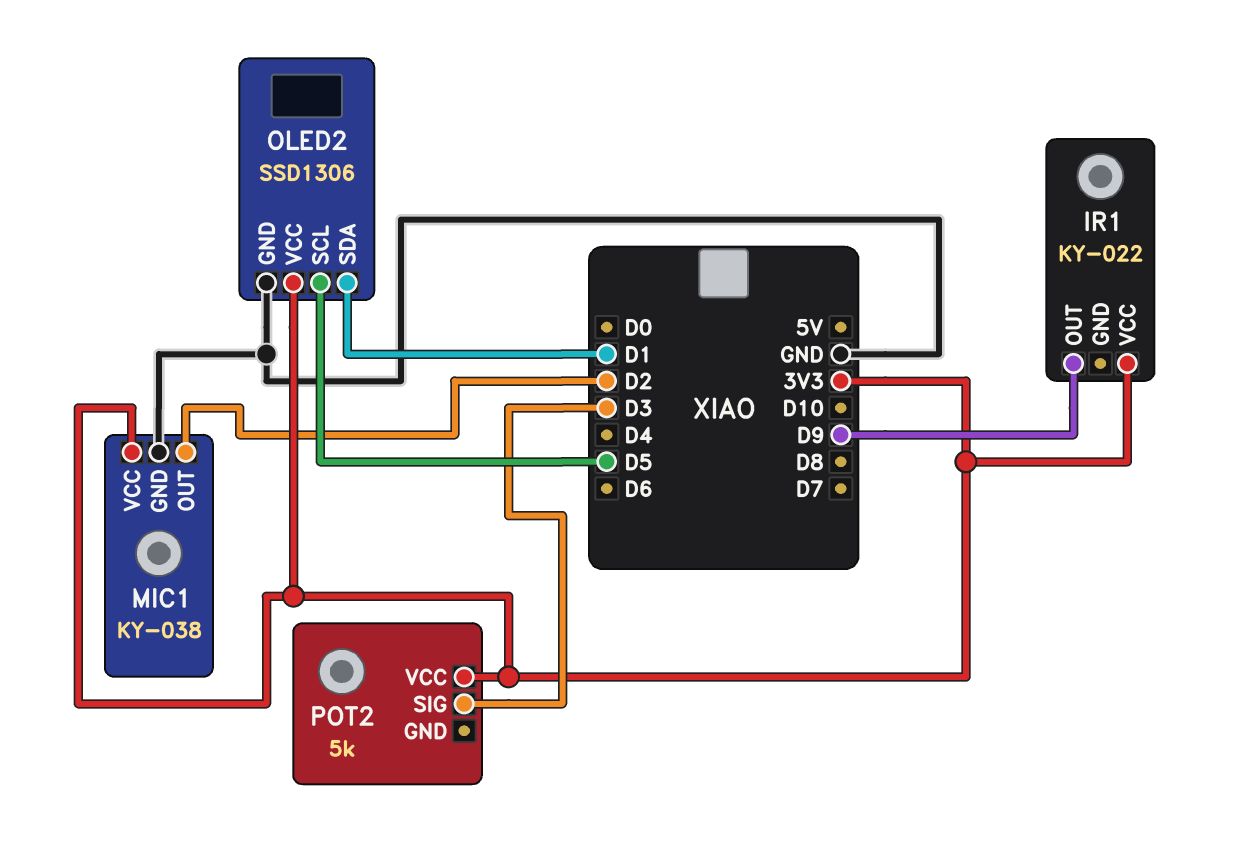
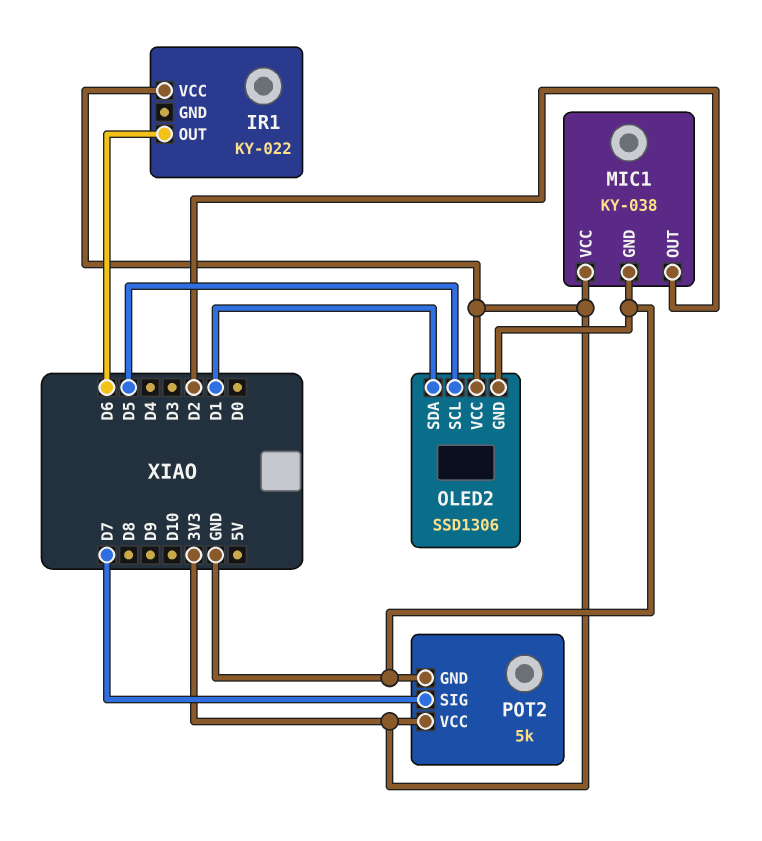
IR1 pin OUT: D9 -> D6
POT2 pin GND: none -> GND
POT2 pin SIG: D3 -> D7

